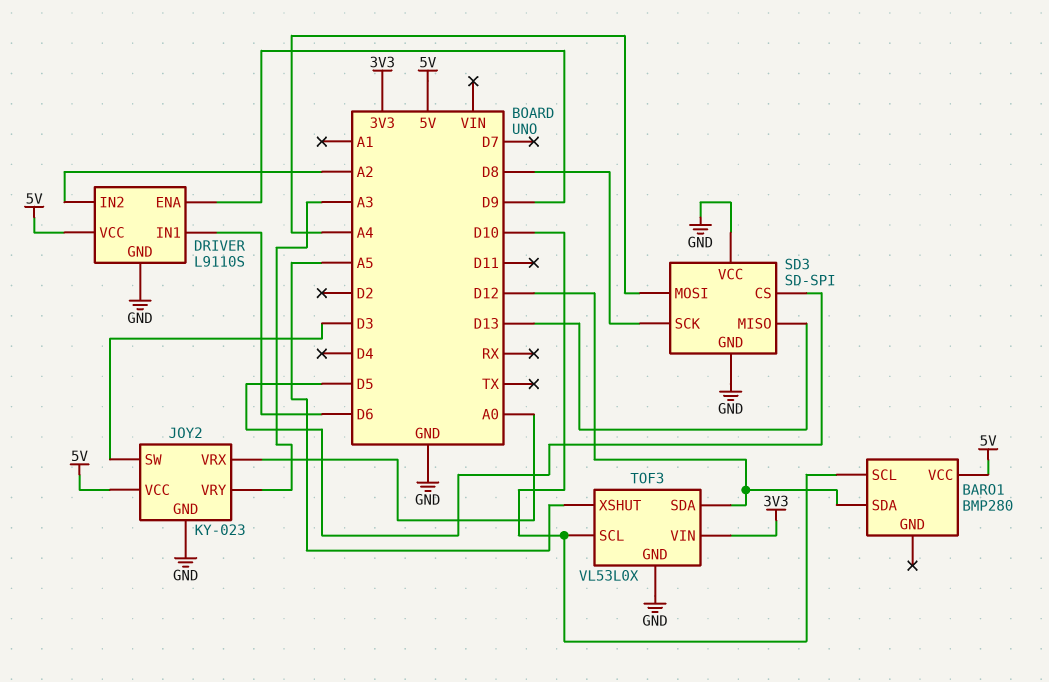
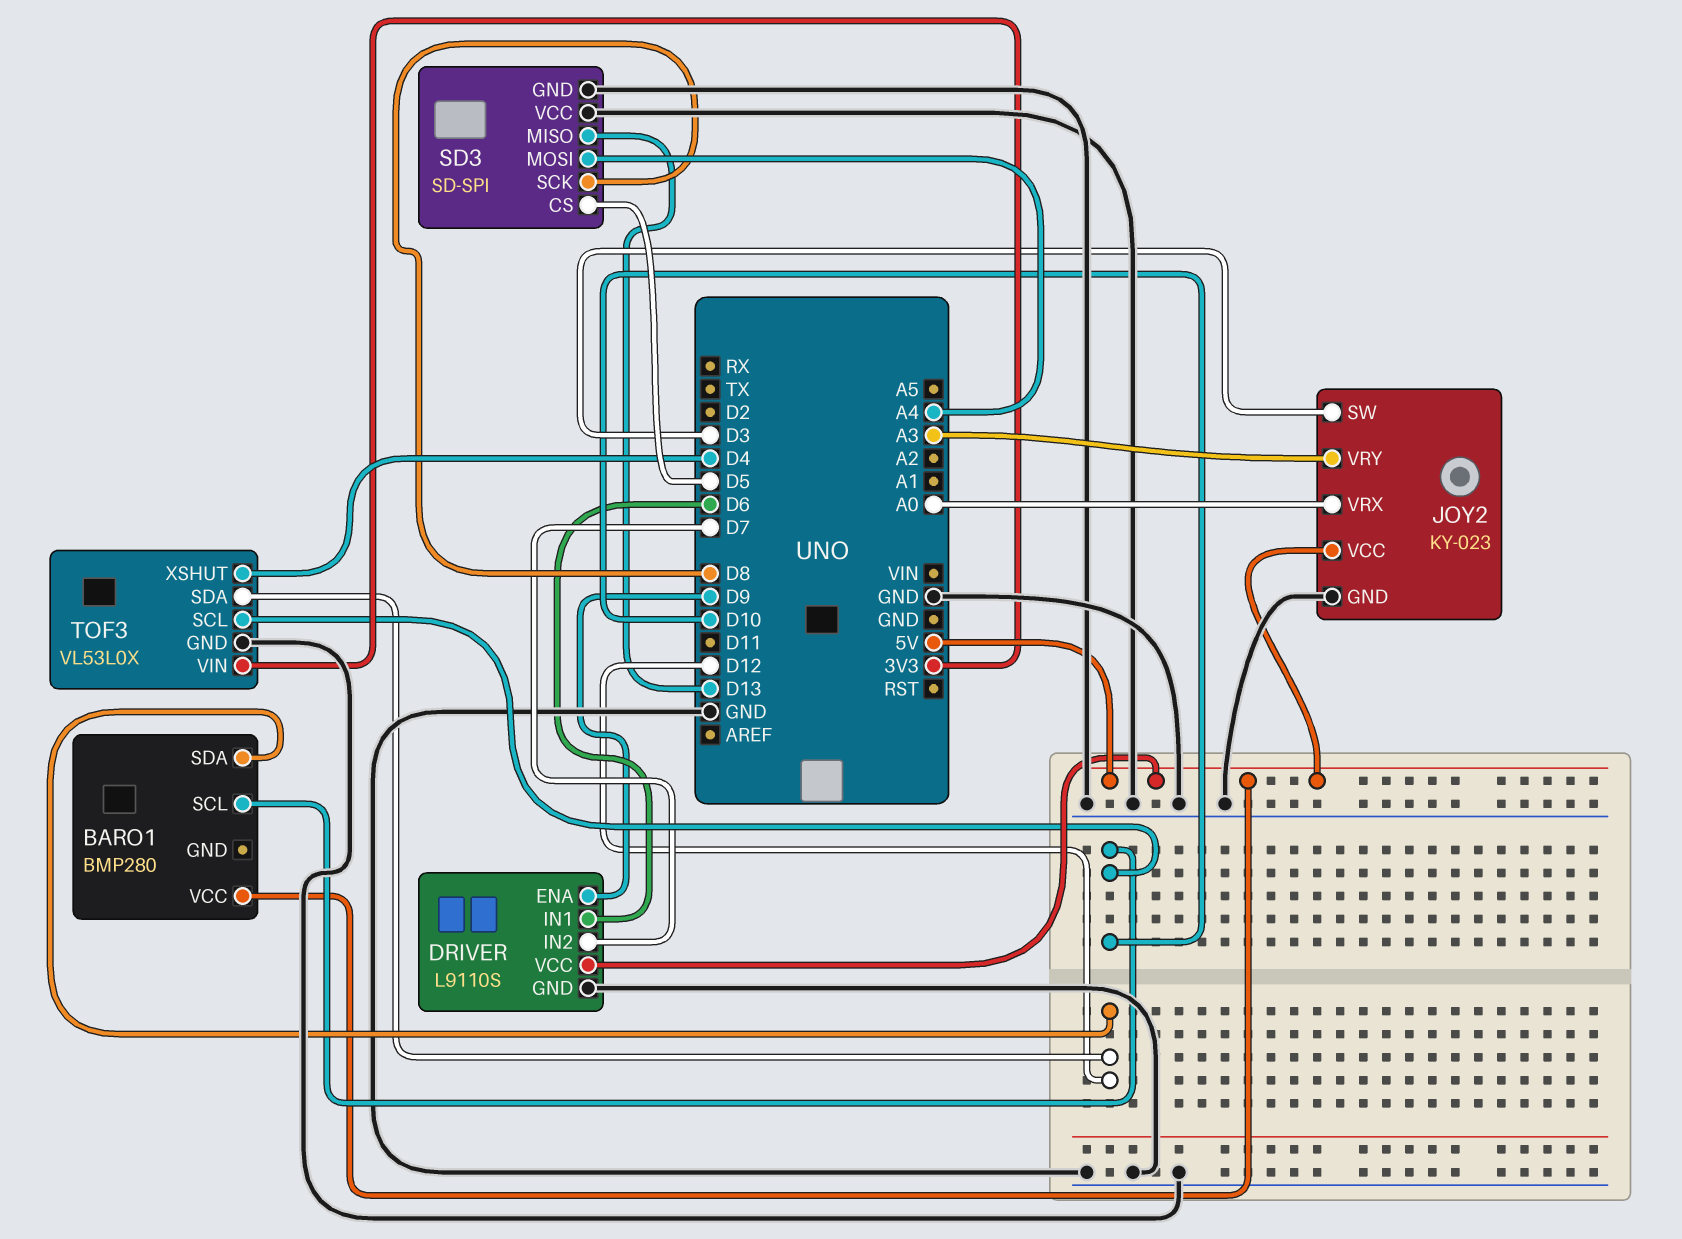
DRIVER pin IN2: A2 -> D7
TOF3 pin XSHUT: A5 -> D4

